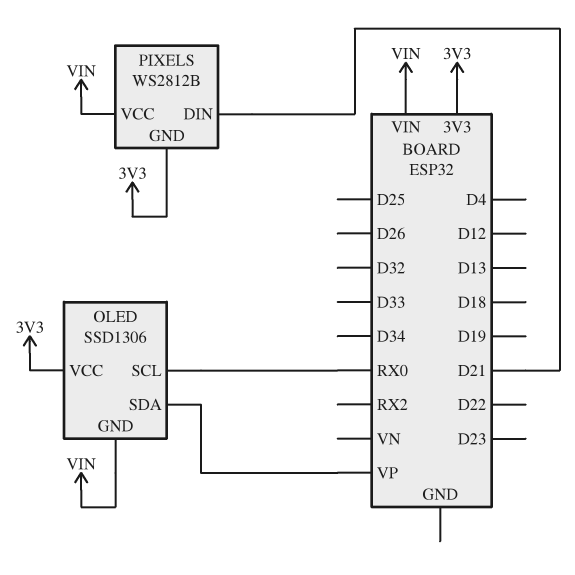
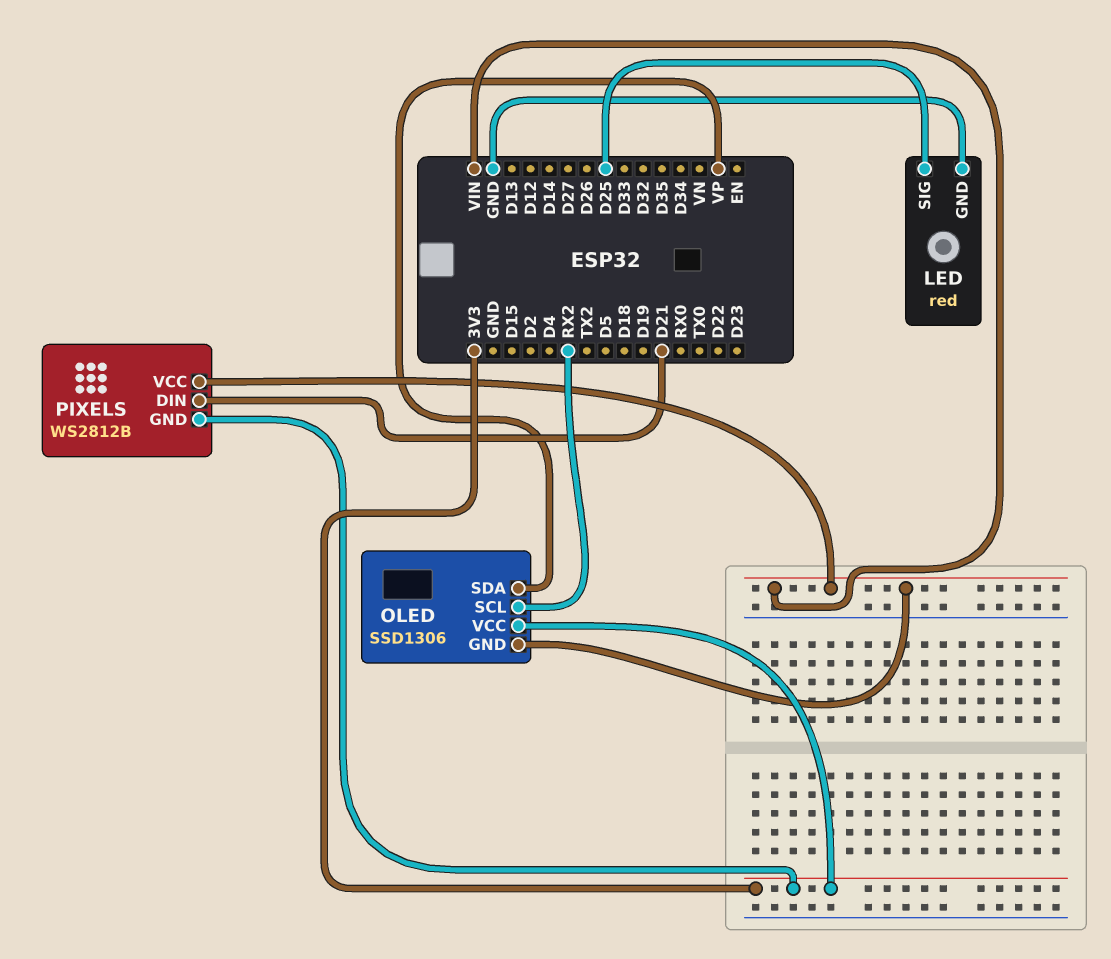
LED: none -> red
LED pin GND: none -> GND
LED pin SIG: none -> D25
OLED pin SCL: RX0 -> RX2

